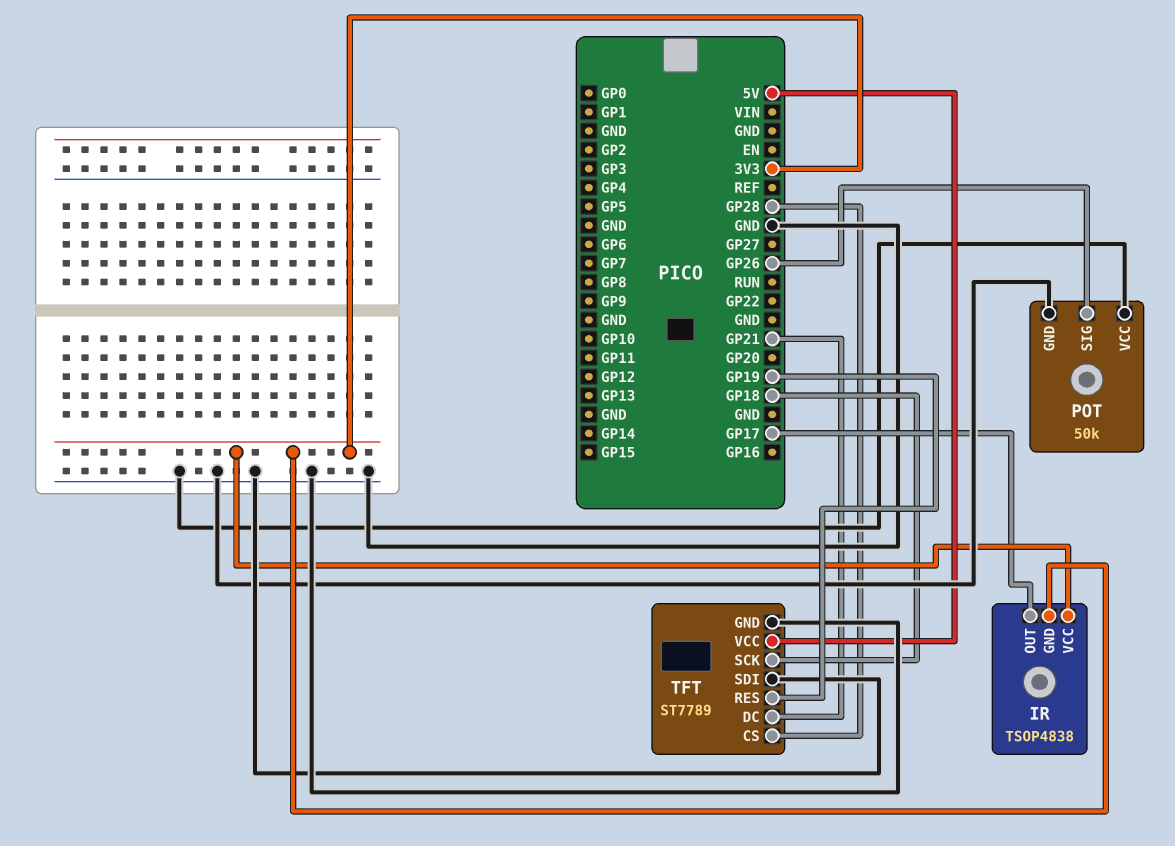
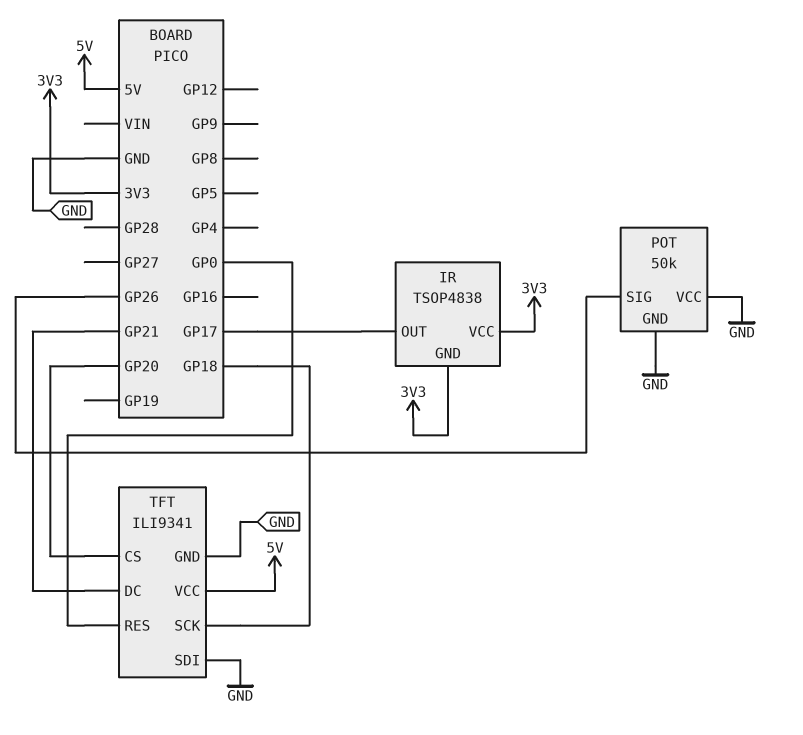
TFT: ST7789 -> ILI9341
TFT pin CS: GP28 -> GP20
TFT pin RES: GP19 -> GP0

